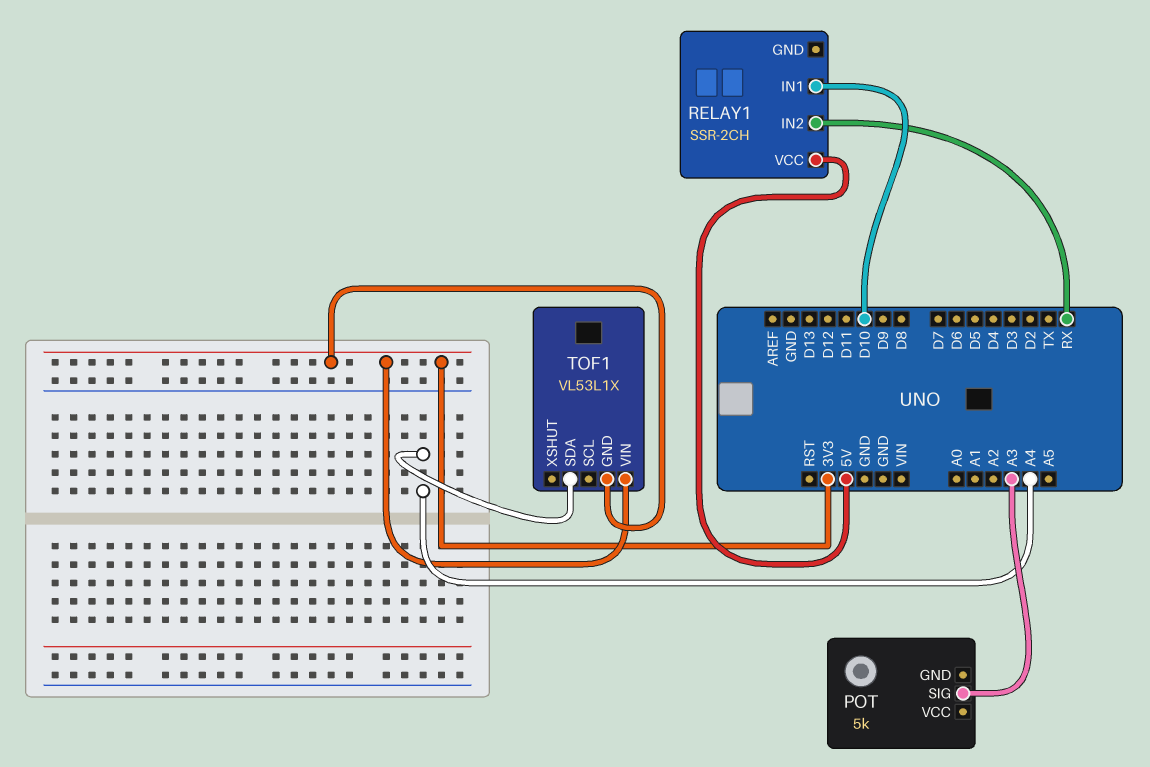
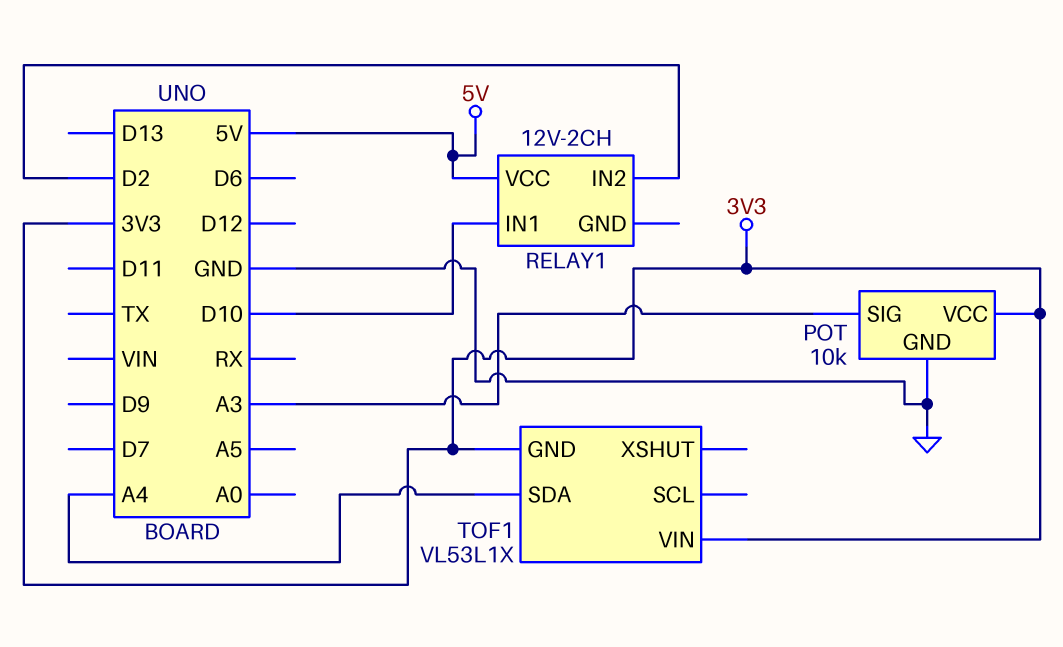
POT: 5k -> 10k
POT pin GND: none -> GND
POT pin VCC: none -> 3V3
RELAY1: SSR-2CH -> 12V-2CH
RELAY1 pin IN2: RX -> D2

